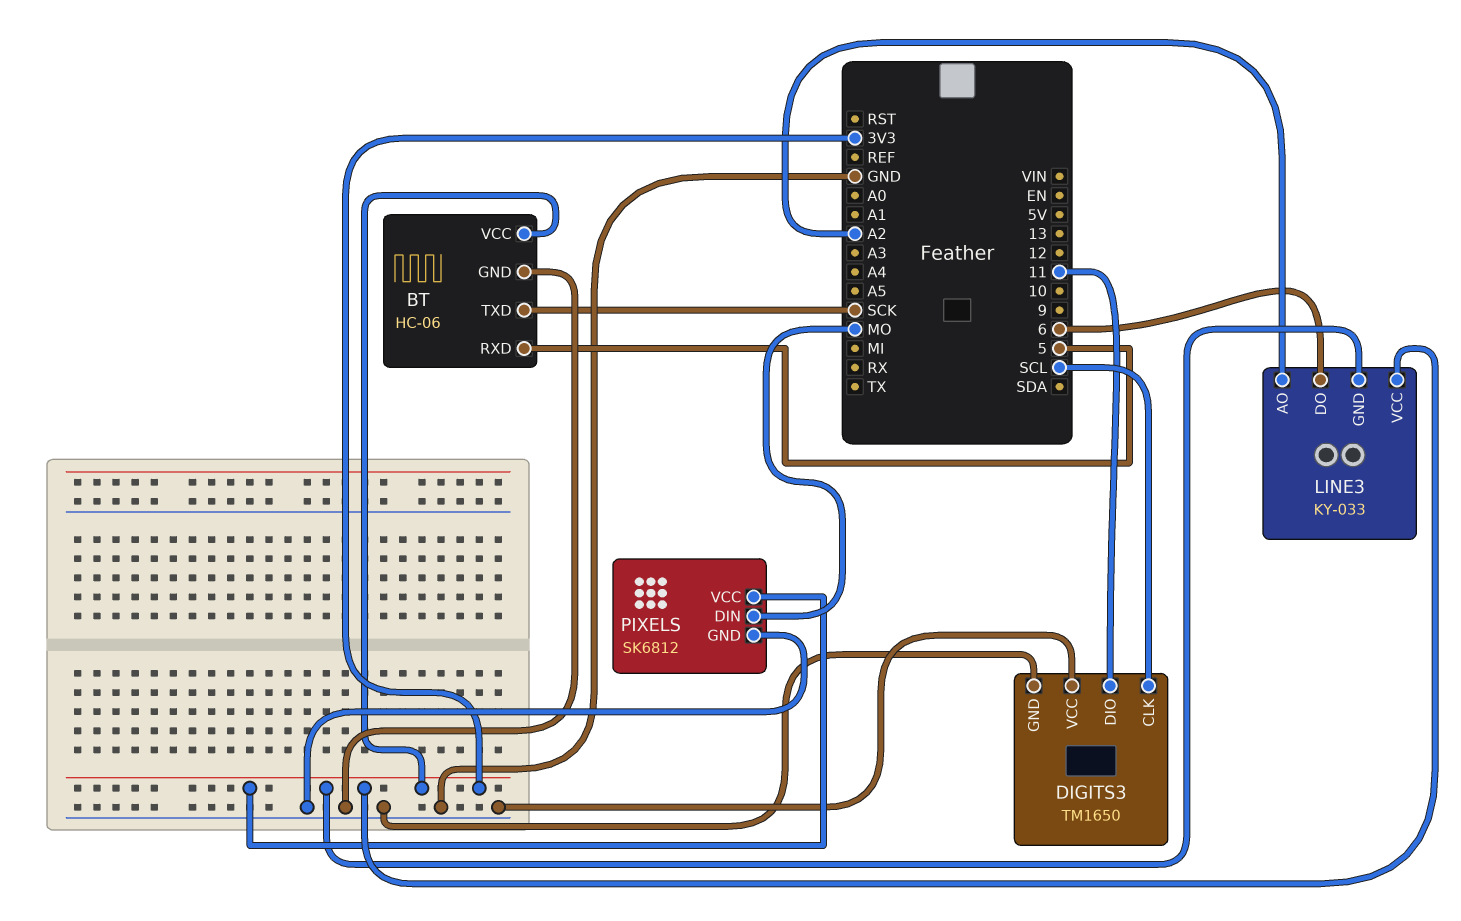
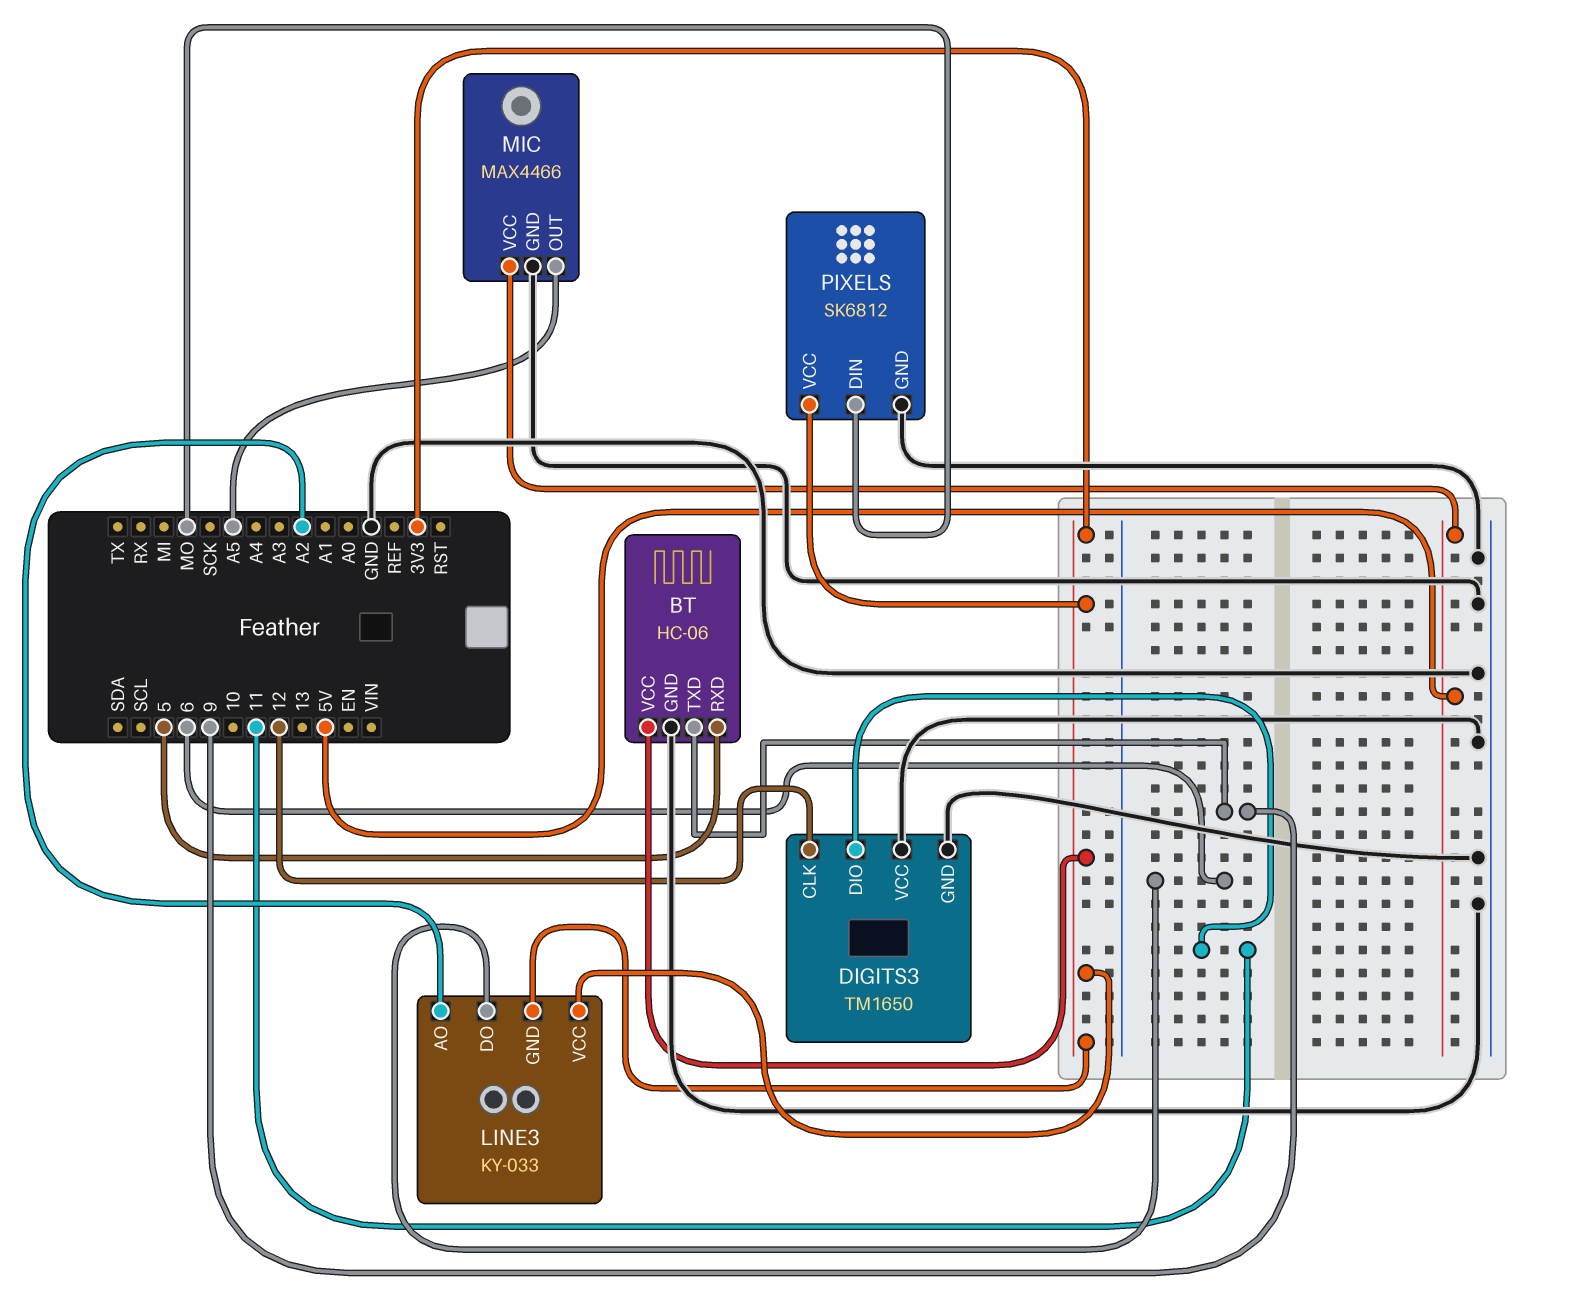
BT pin TXD: SCK -> 9
DIGITS3 pin CLK: SCL -> 12
MIC: none -> MAX4466
MIC pin GND: none -> GND
MIC pin OUT: none -> A5
MIC pin VCC: none -> 5V

